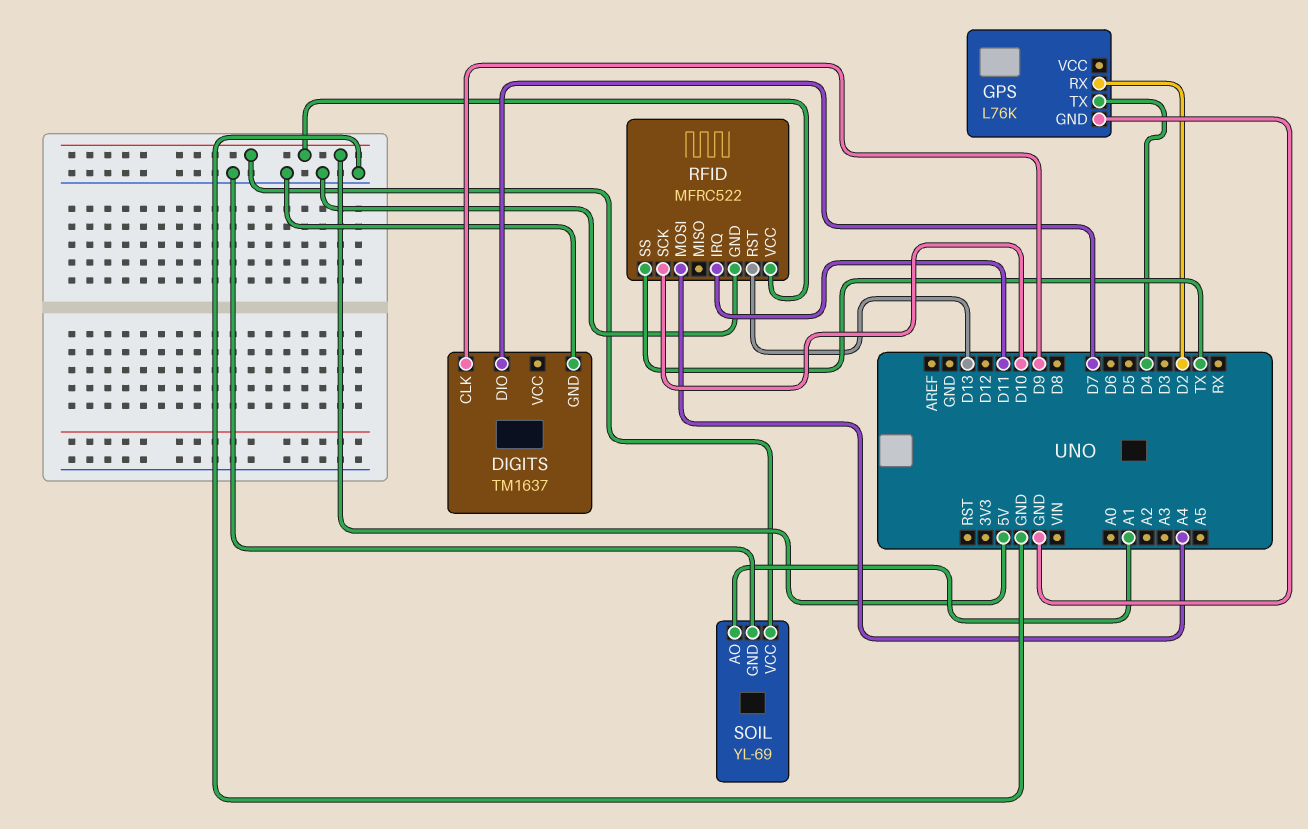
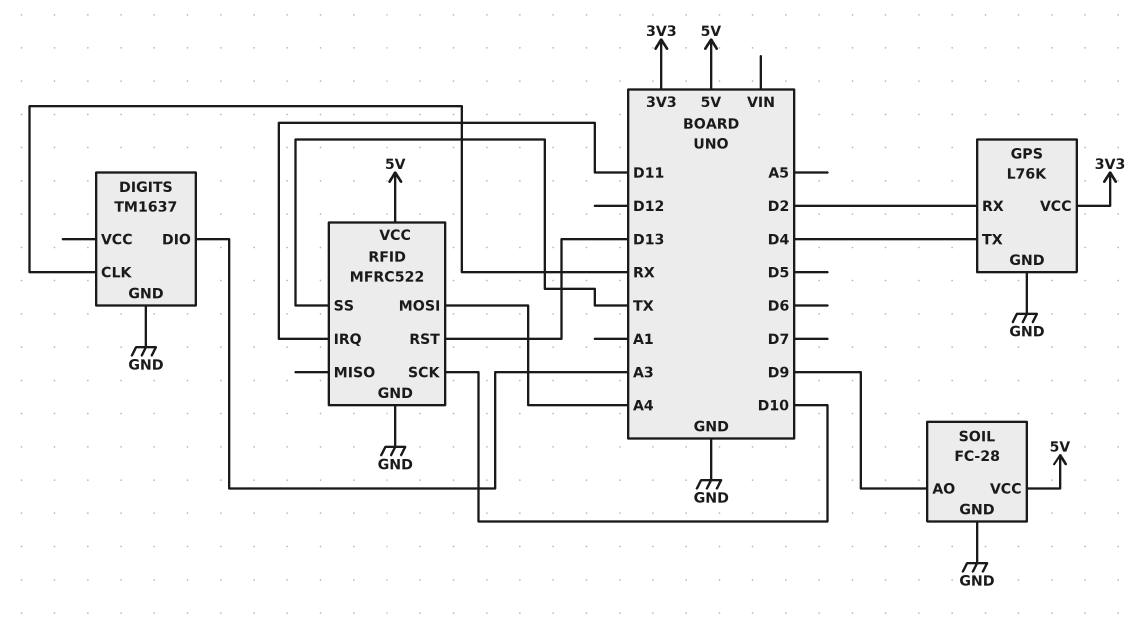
DIGITS pin CLK: D9 -> RX
DIGITS pin DIO: D7 -> A3
GPS pin VCC: none -> 3V3
SOIL: YL-69 -> FC-28
SOIL pin AO: A1 -> D9

